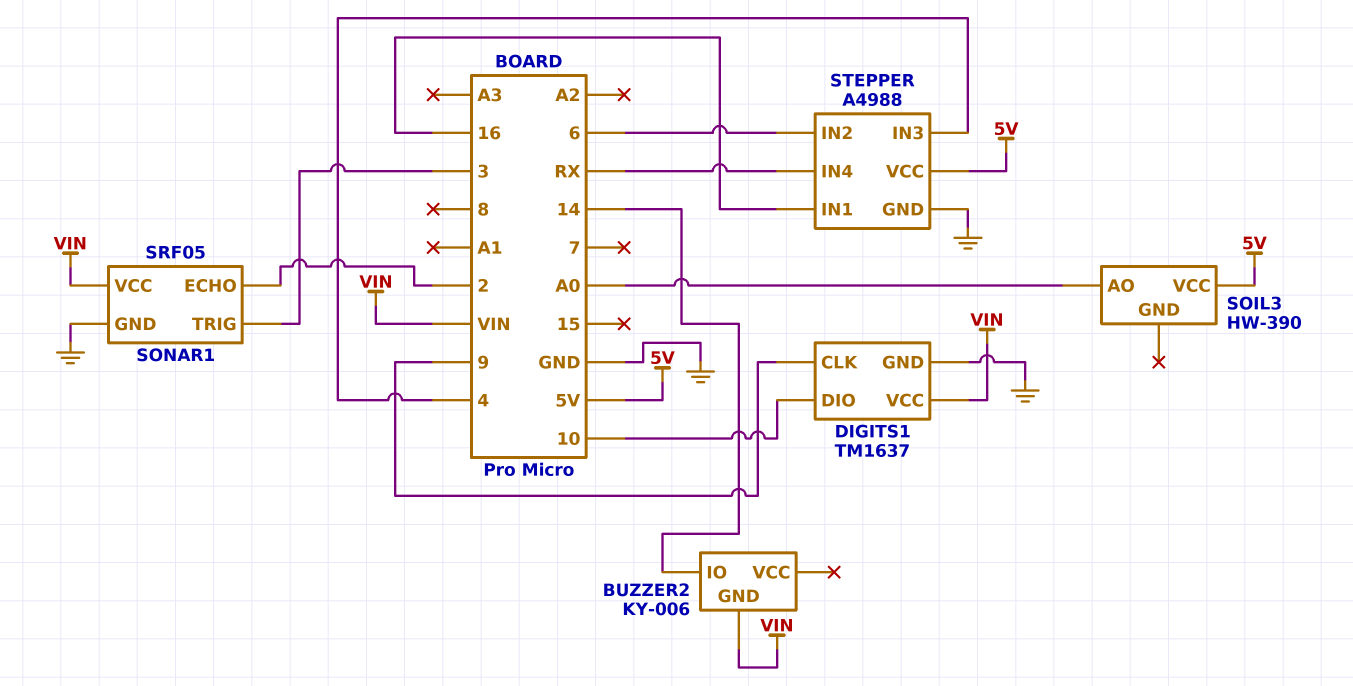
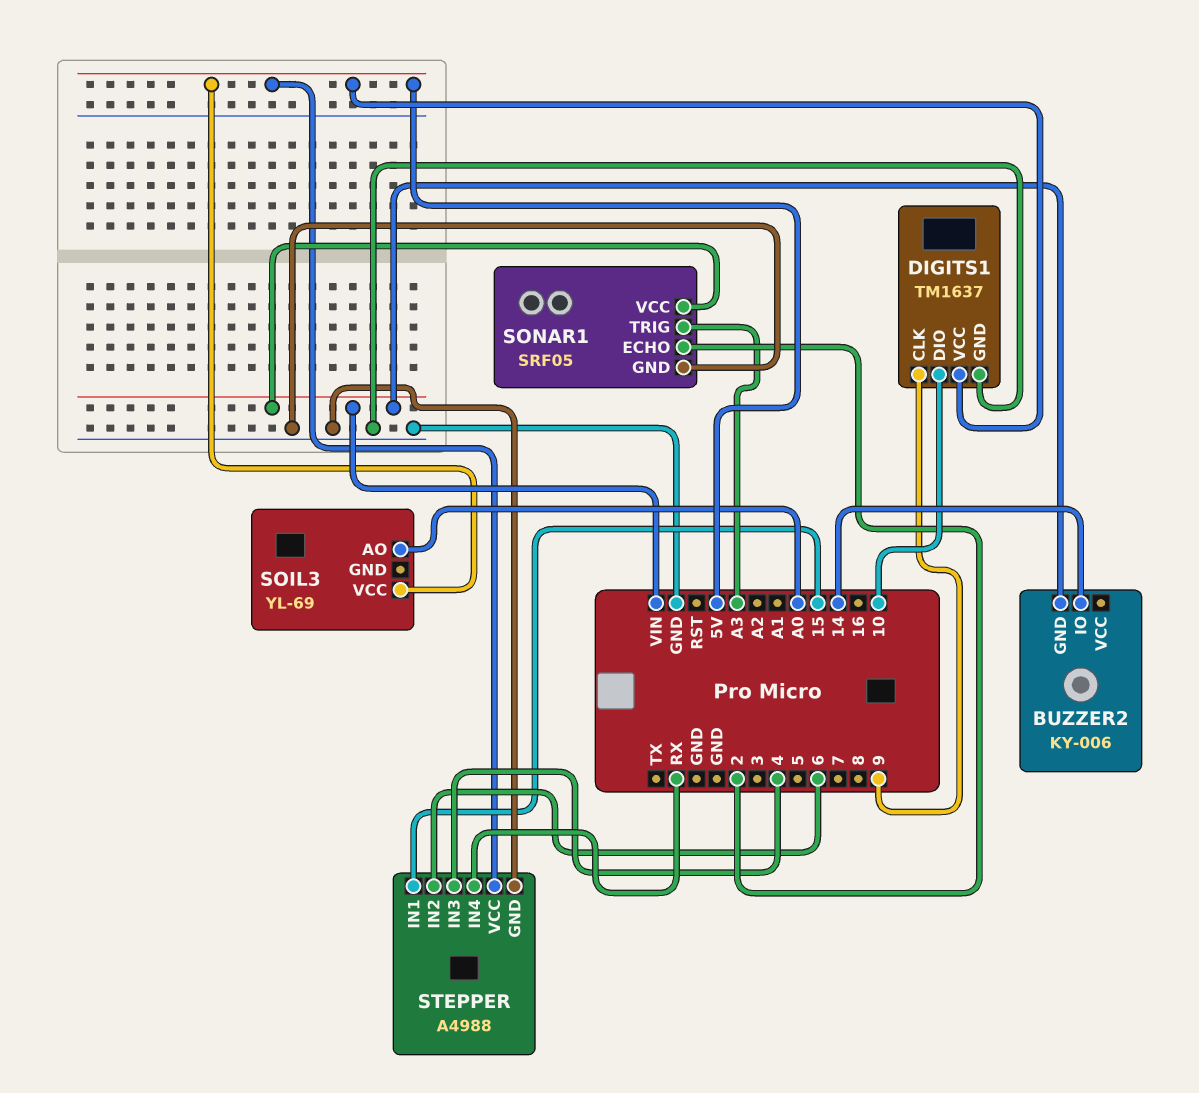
DIGITS1 pin VCC: VIN -> 5V
SOIL3: HW-390 -> YL-69
SONAR1 pin TRIG: 3 -> A3
STEPPER pin IN1: 16 -> 15

